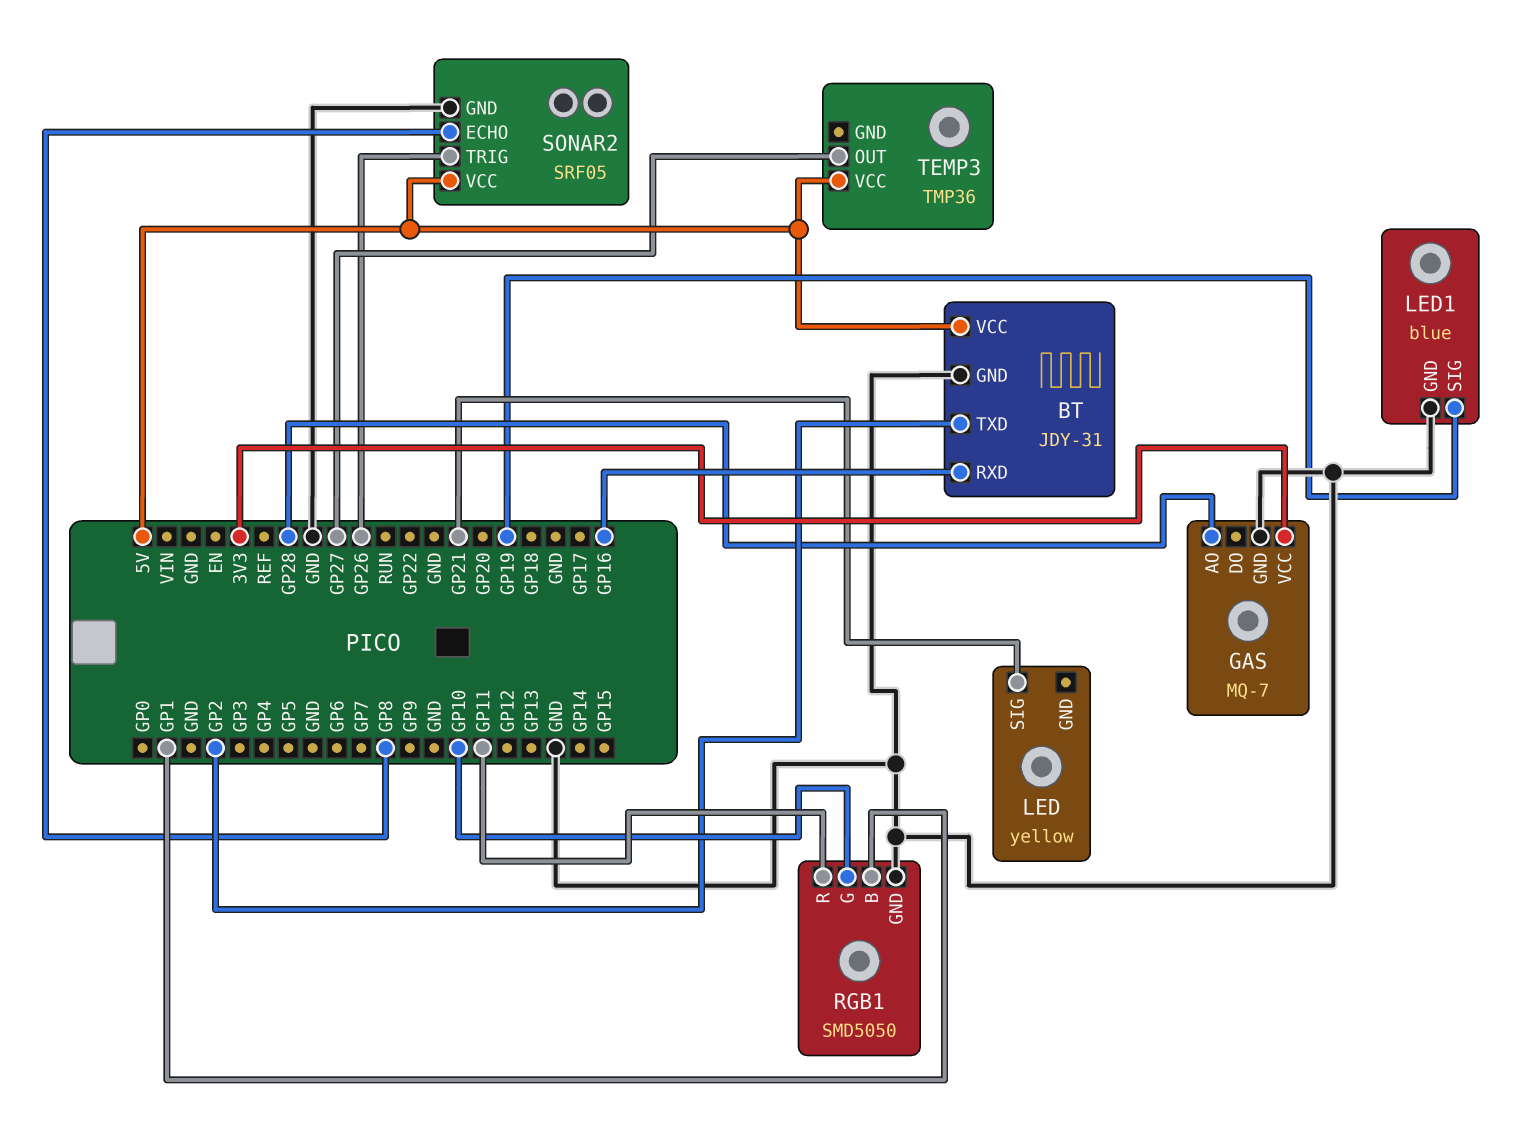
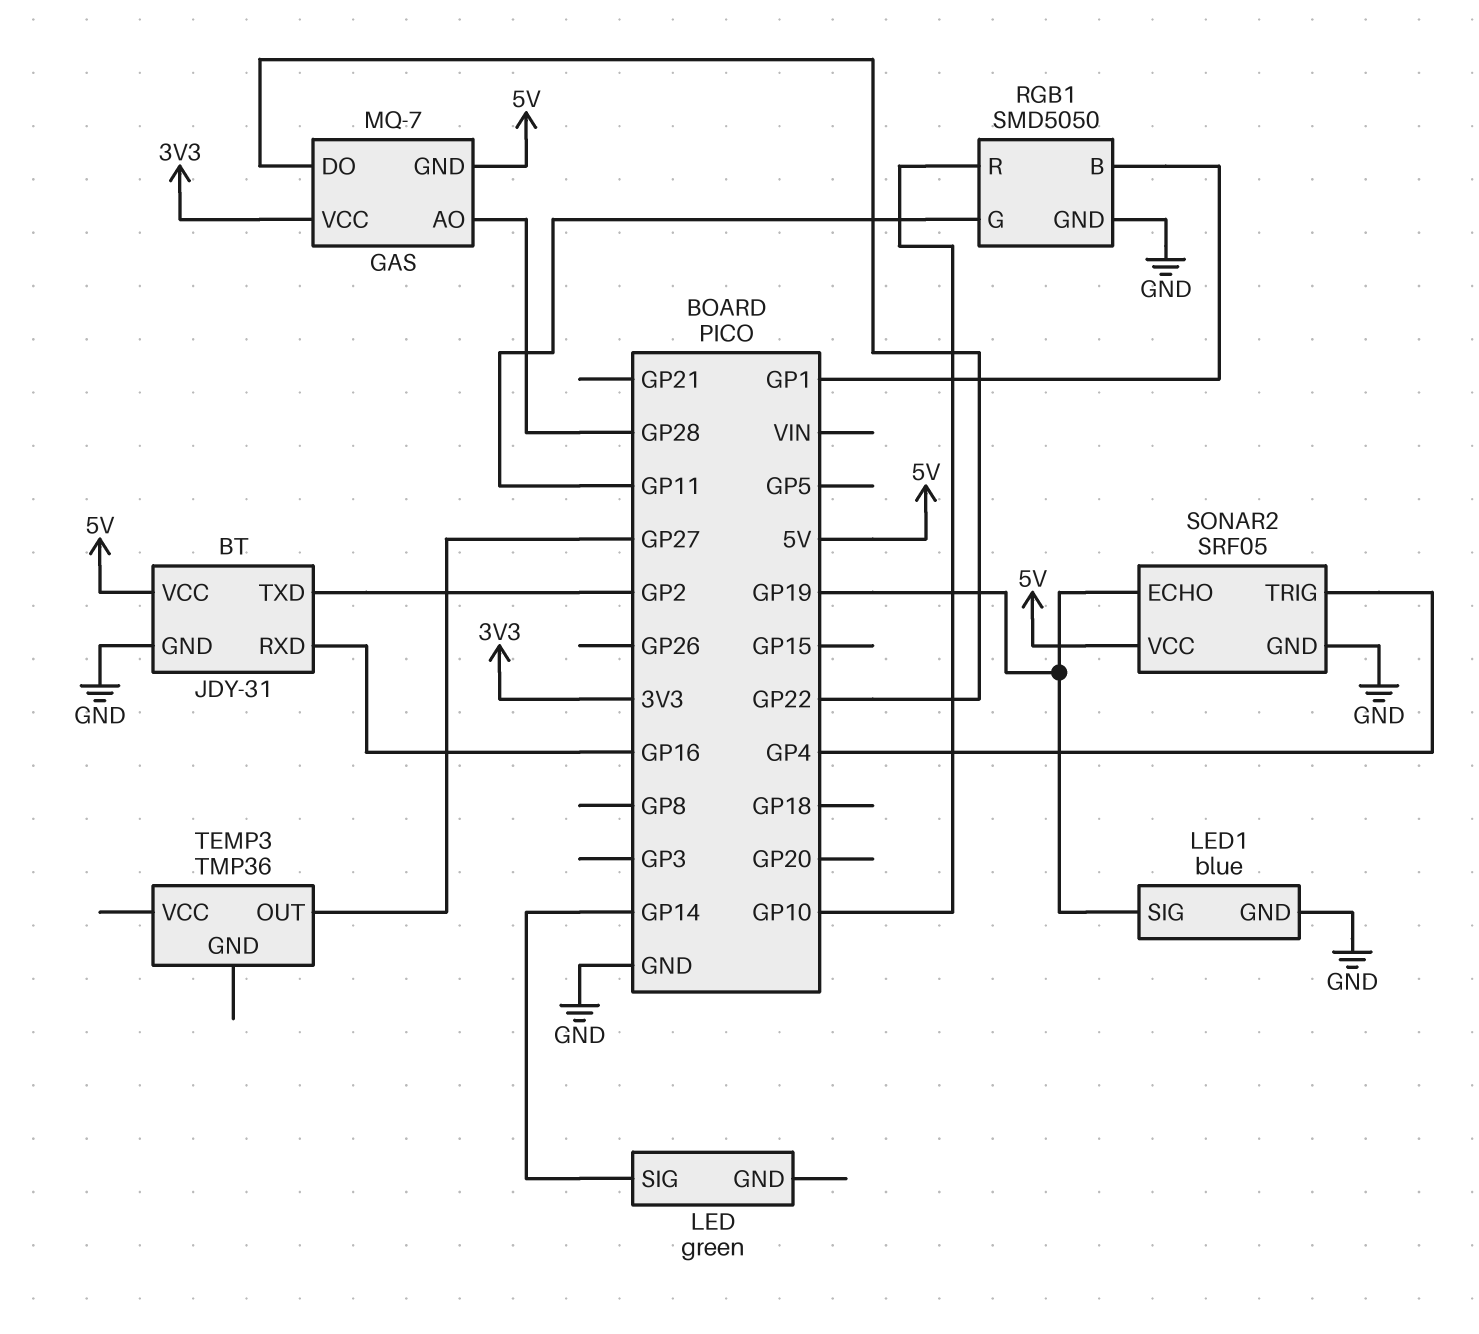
GAS pin DO: none -> GP22
GAS pin GND: GND -> 5V
LED: yellow -> green
LED pin SIG: GP21 -> GP14
RGB1 pin G: GP10 -> GP11
RGB1 pin R: GP11 -> GP10
SONAR2 pin ECHO: GP8 -> GP19
SONAR2 pin TRIG: GP26 -> GP4
TEMP3 pin VCC: 5V -> none

